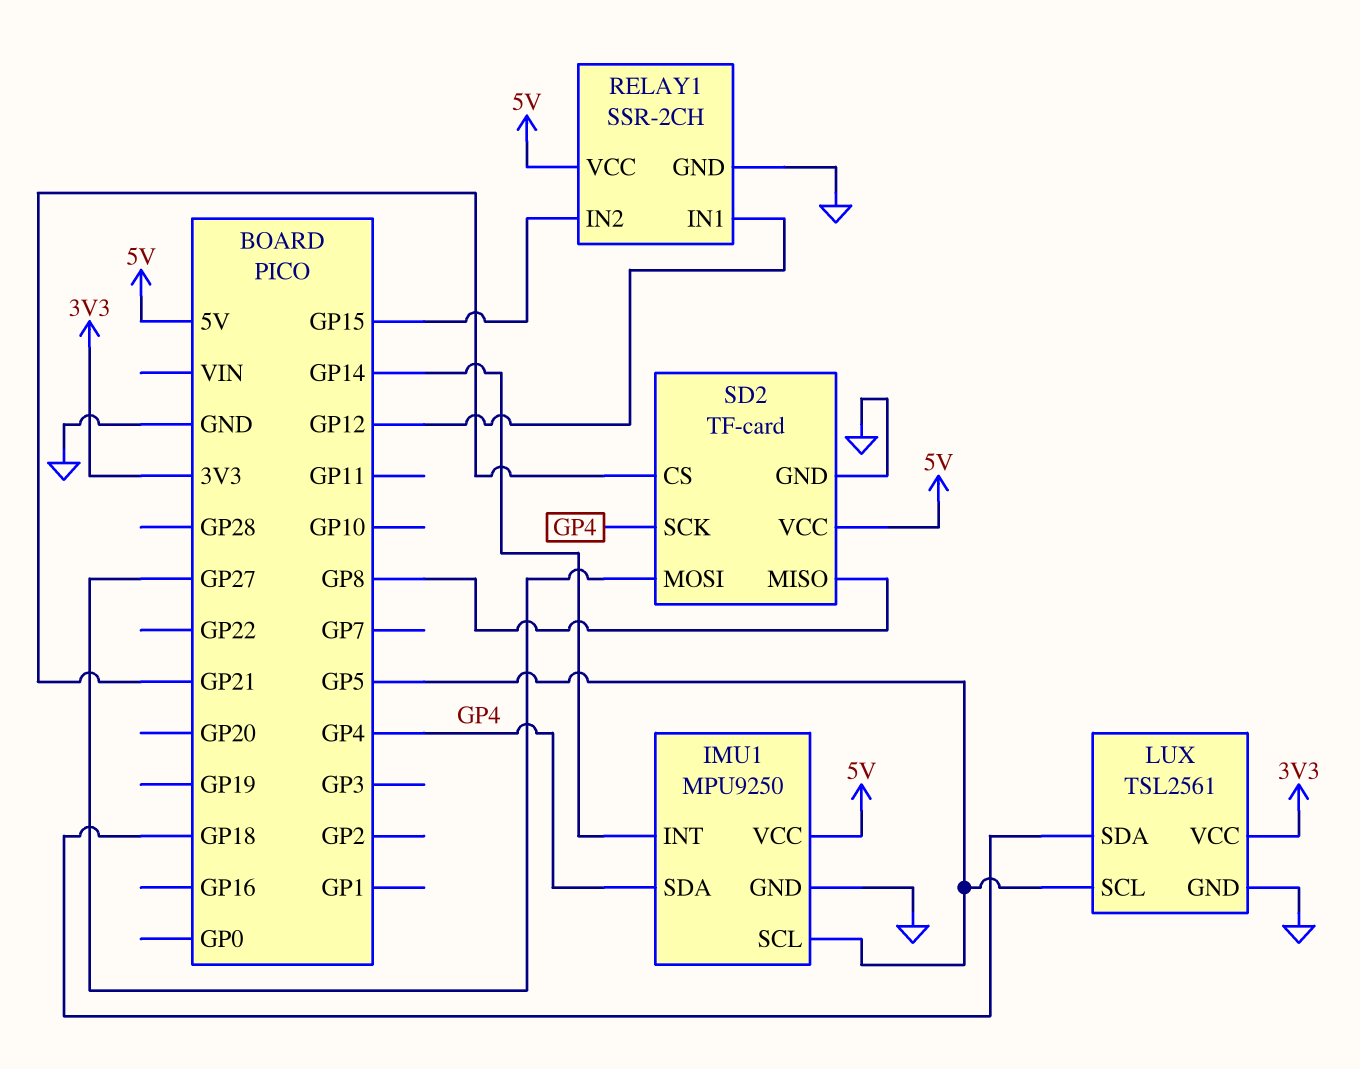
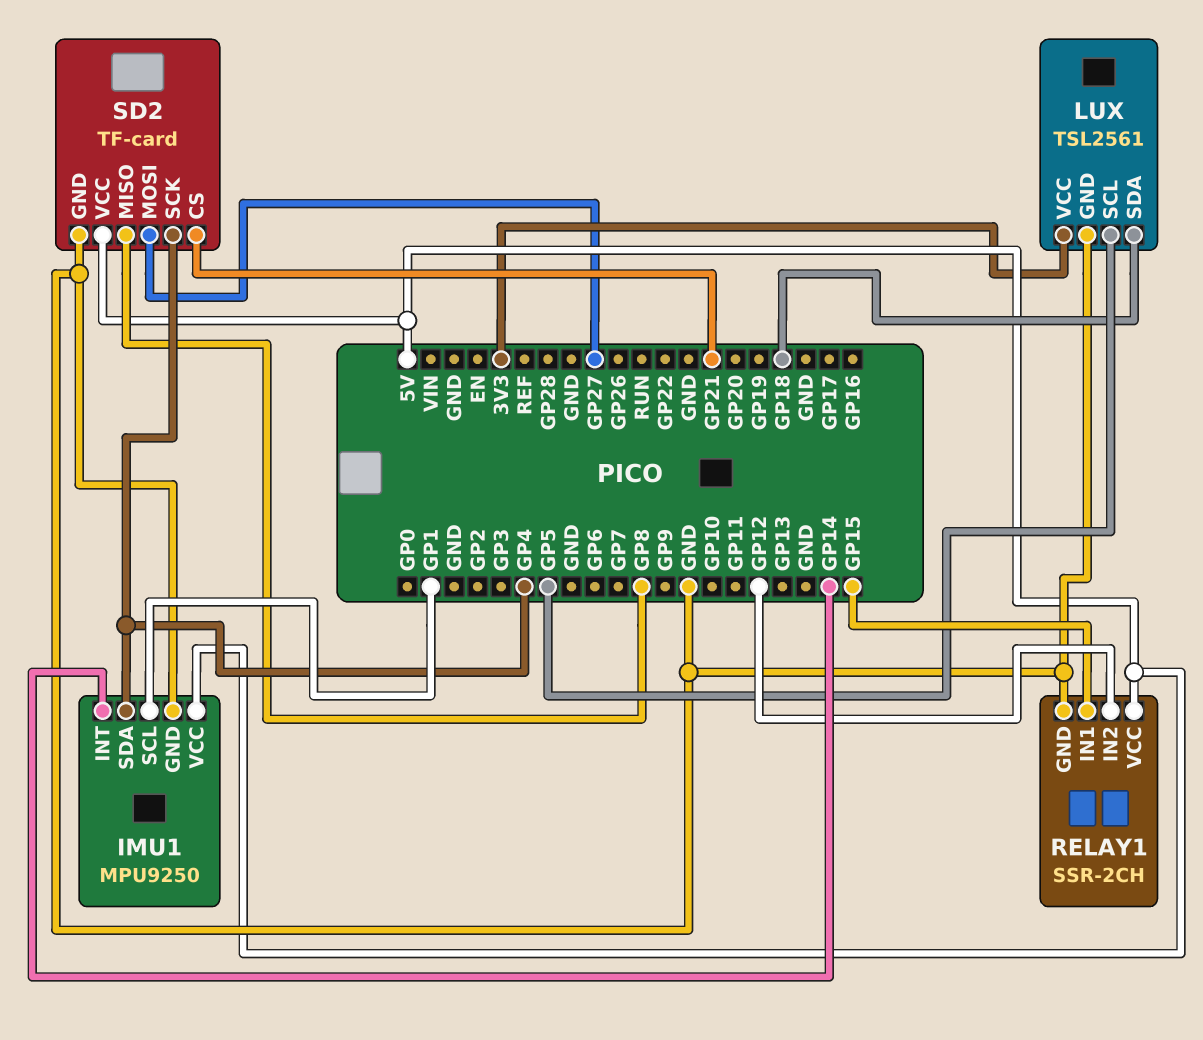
IMU1 pin SCL: GP5 -> GP1
RELAY1 pin IN1: GP12 -> GP15
RELAY1 pin IN2: GP15 -> GP12

